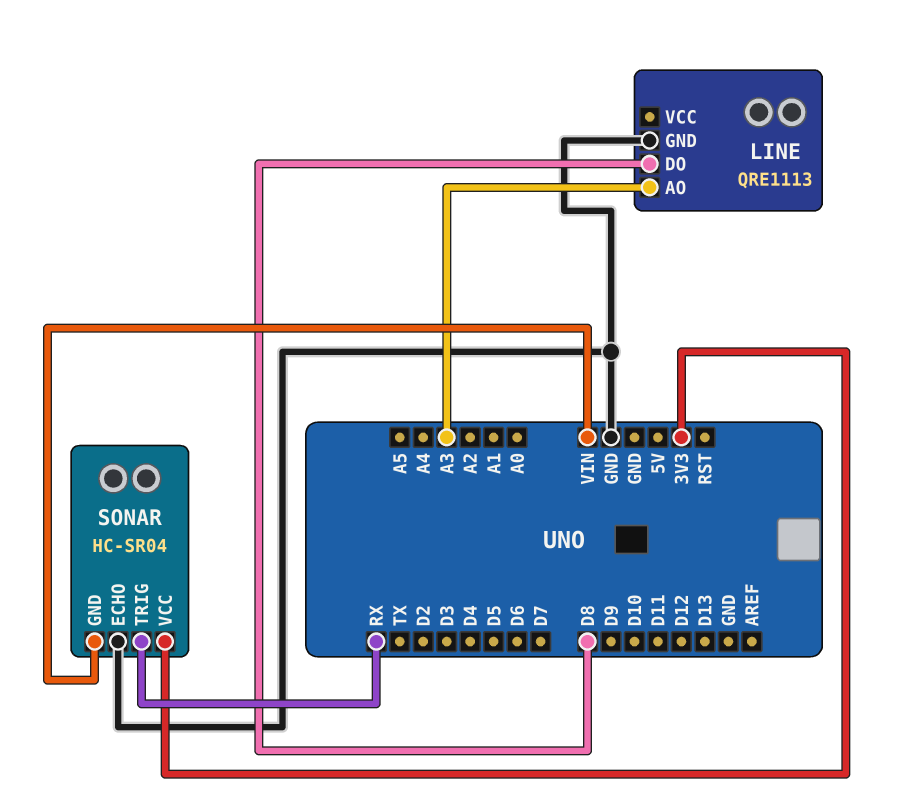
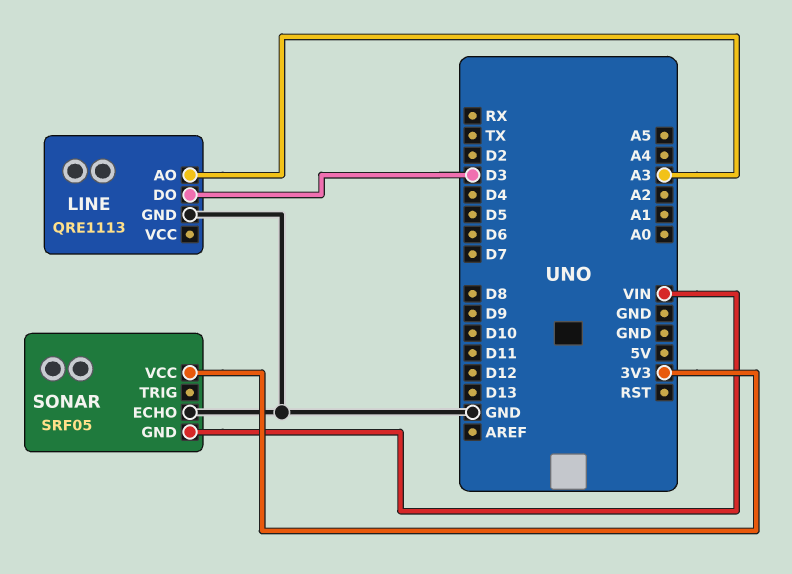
LINE pin DO: D8 -> D3
SONAR: HC-SR04 -> SRF05
SONAR pin TRIG: RX -> none

